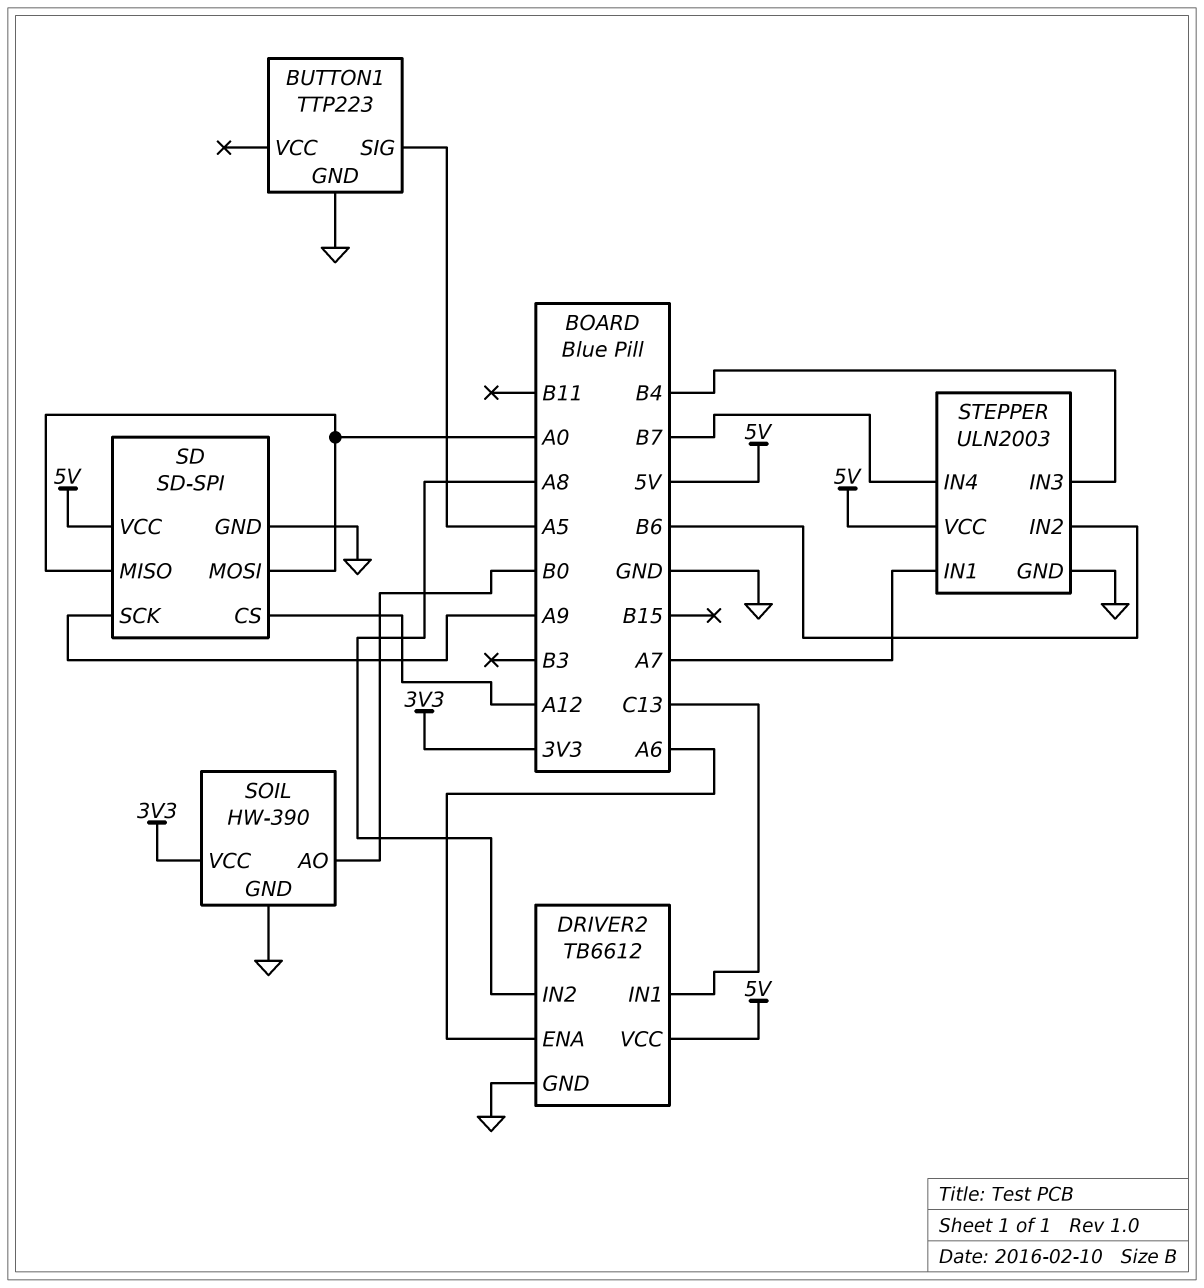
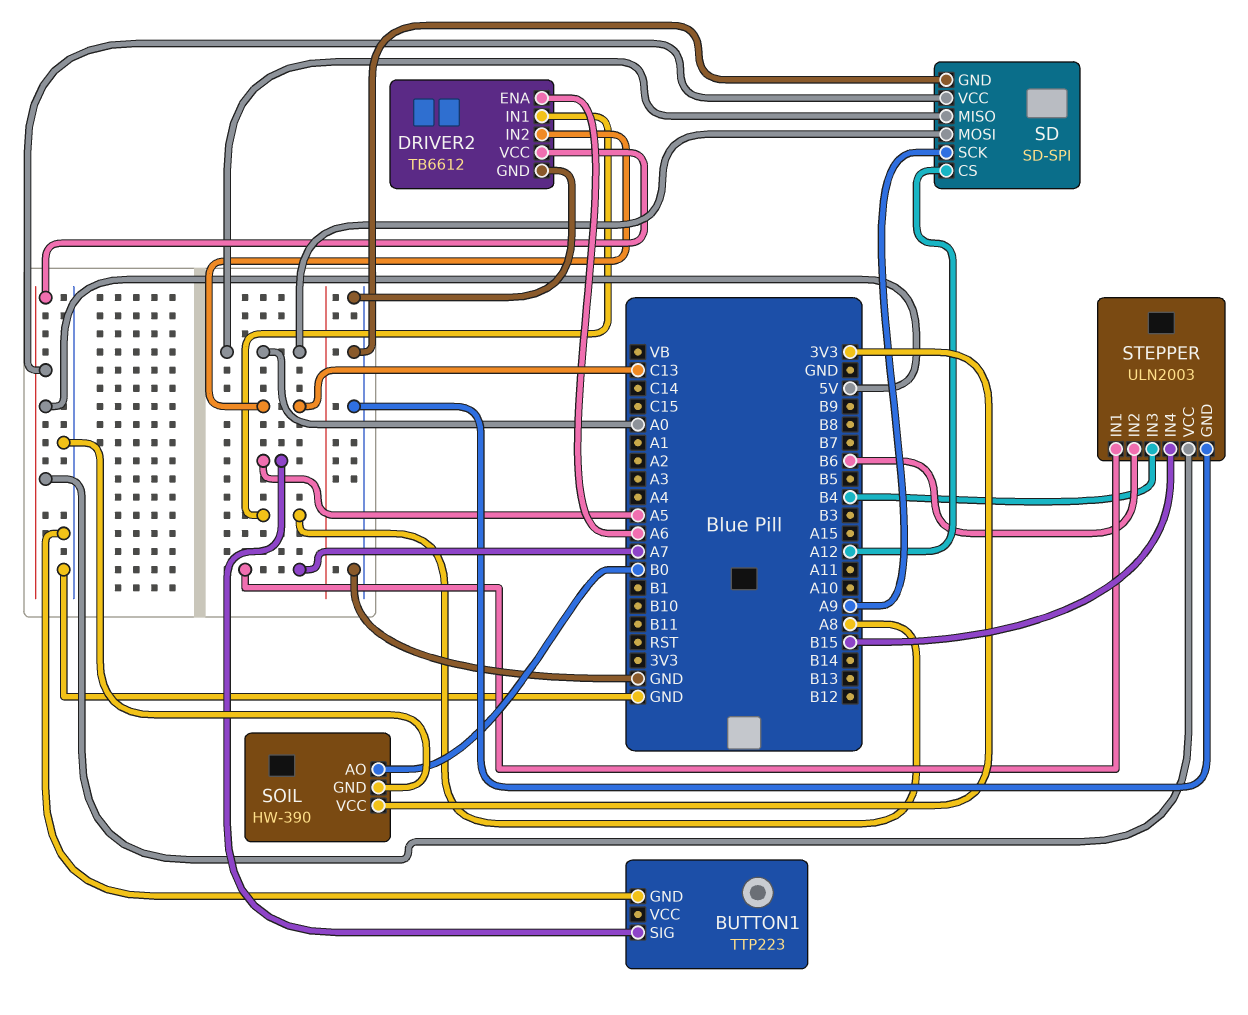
DRIVER2 pin IN1: C13 -> A8
DRIVER2 pin IN2: A8 -> C13
STEPPER pin IN4: B7 -> B15

